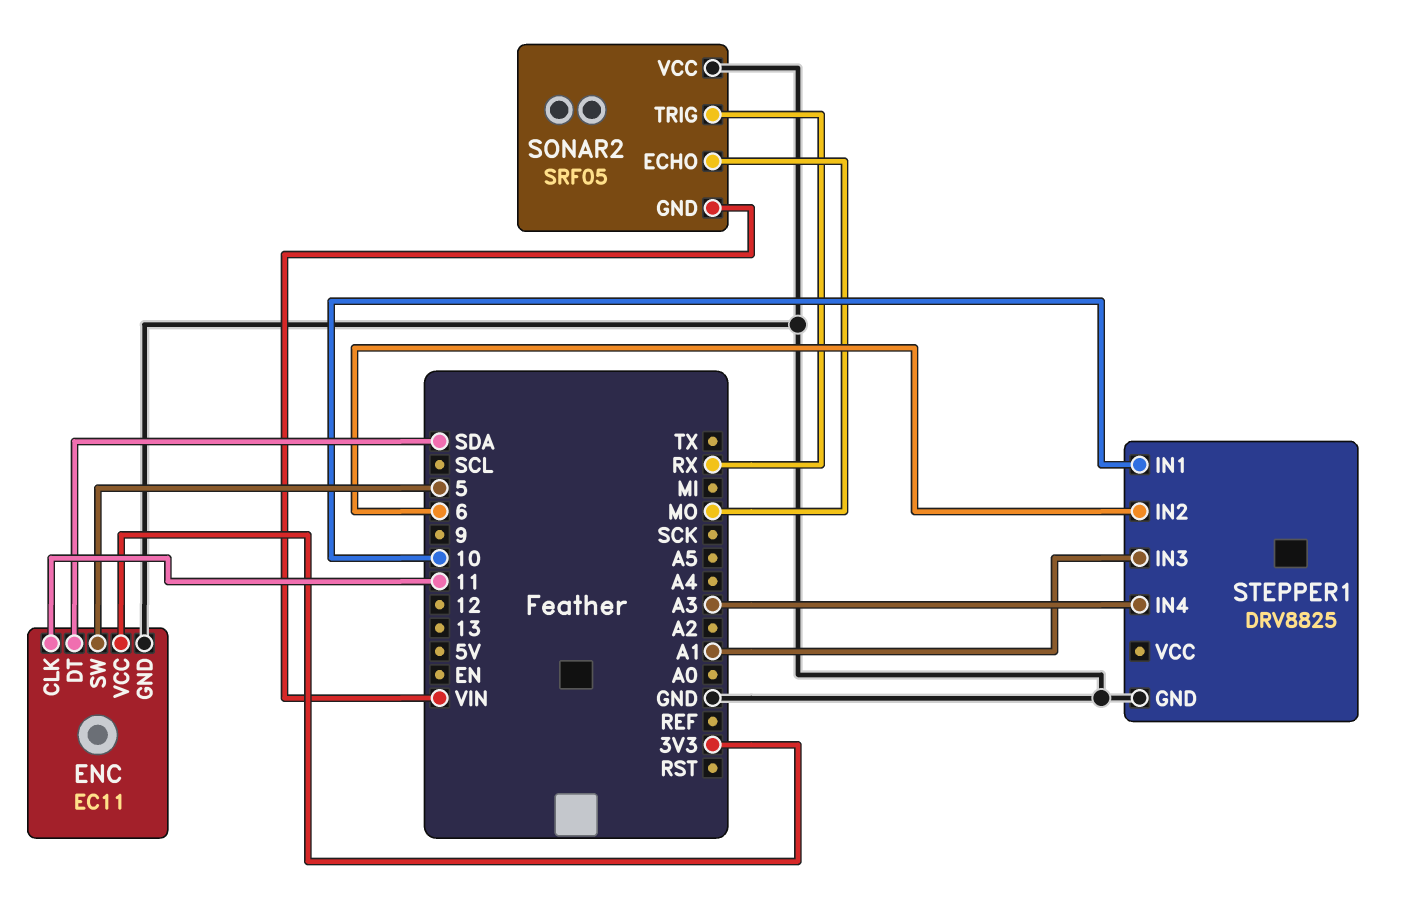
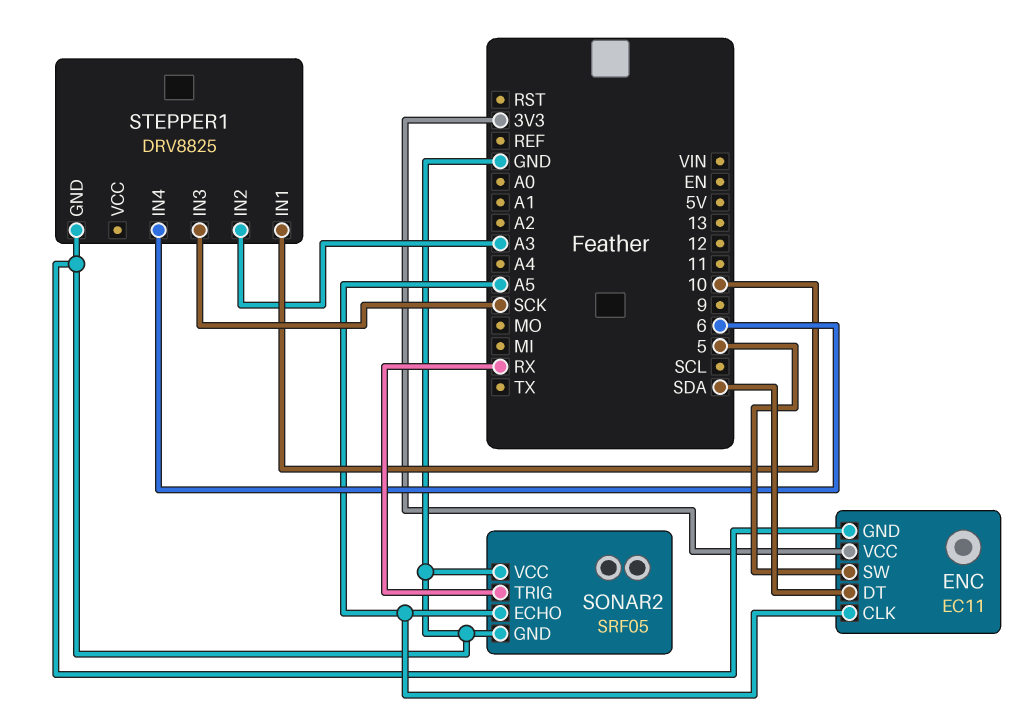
ENC pin CLK: 11 -> A5
SONAR2 pin ECHO: MO -> A5
SONAR2 pin GND: VIN -> GND
STEPPER1 pin IN2: 6 -> A3
STEPPER1 pin IN3: A1 -> SCK
STEPPER1 pin IN4: A3 -> 6

